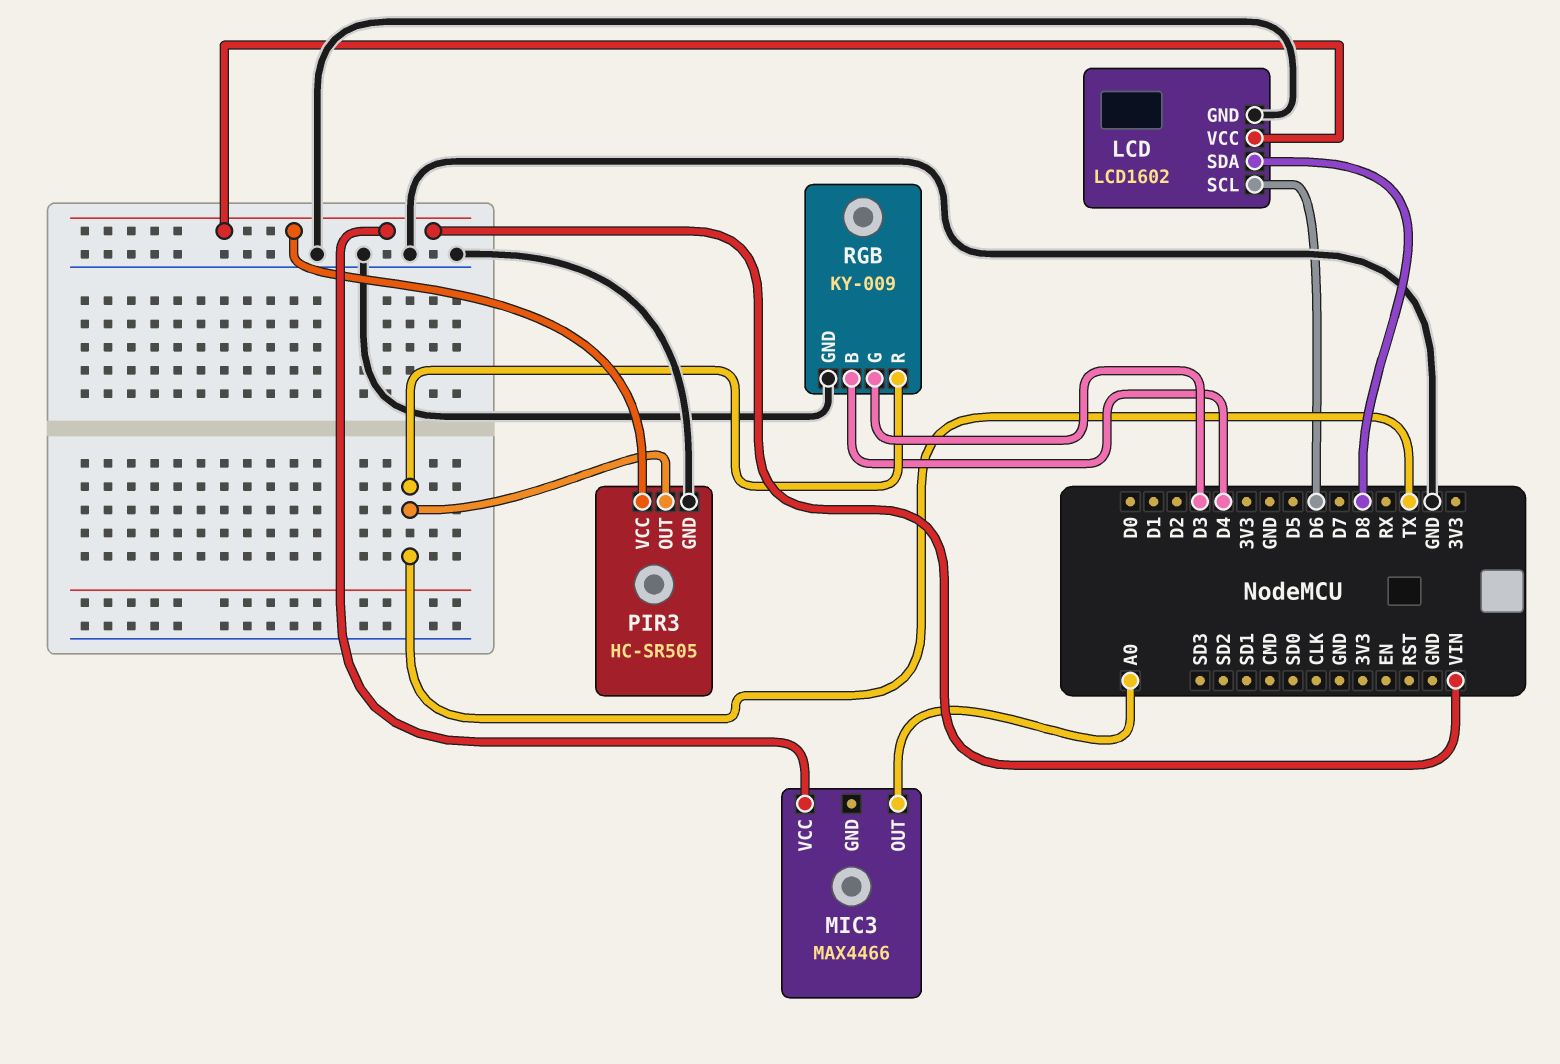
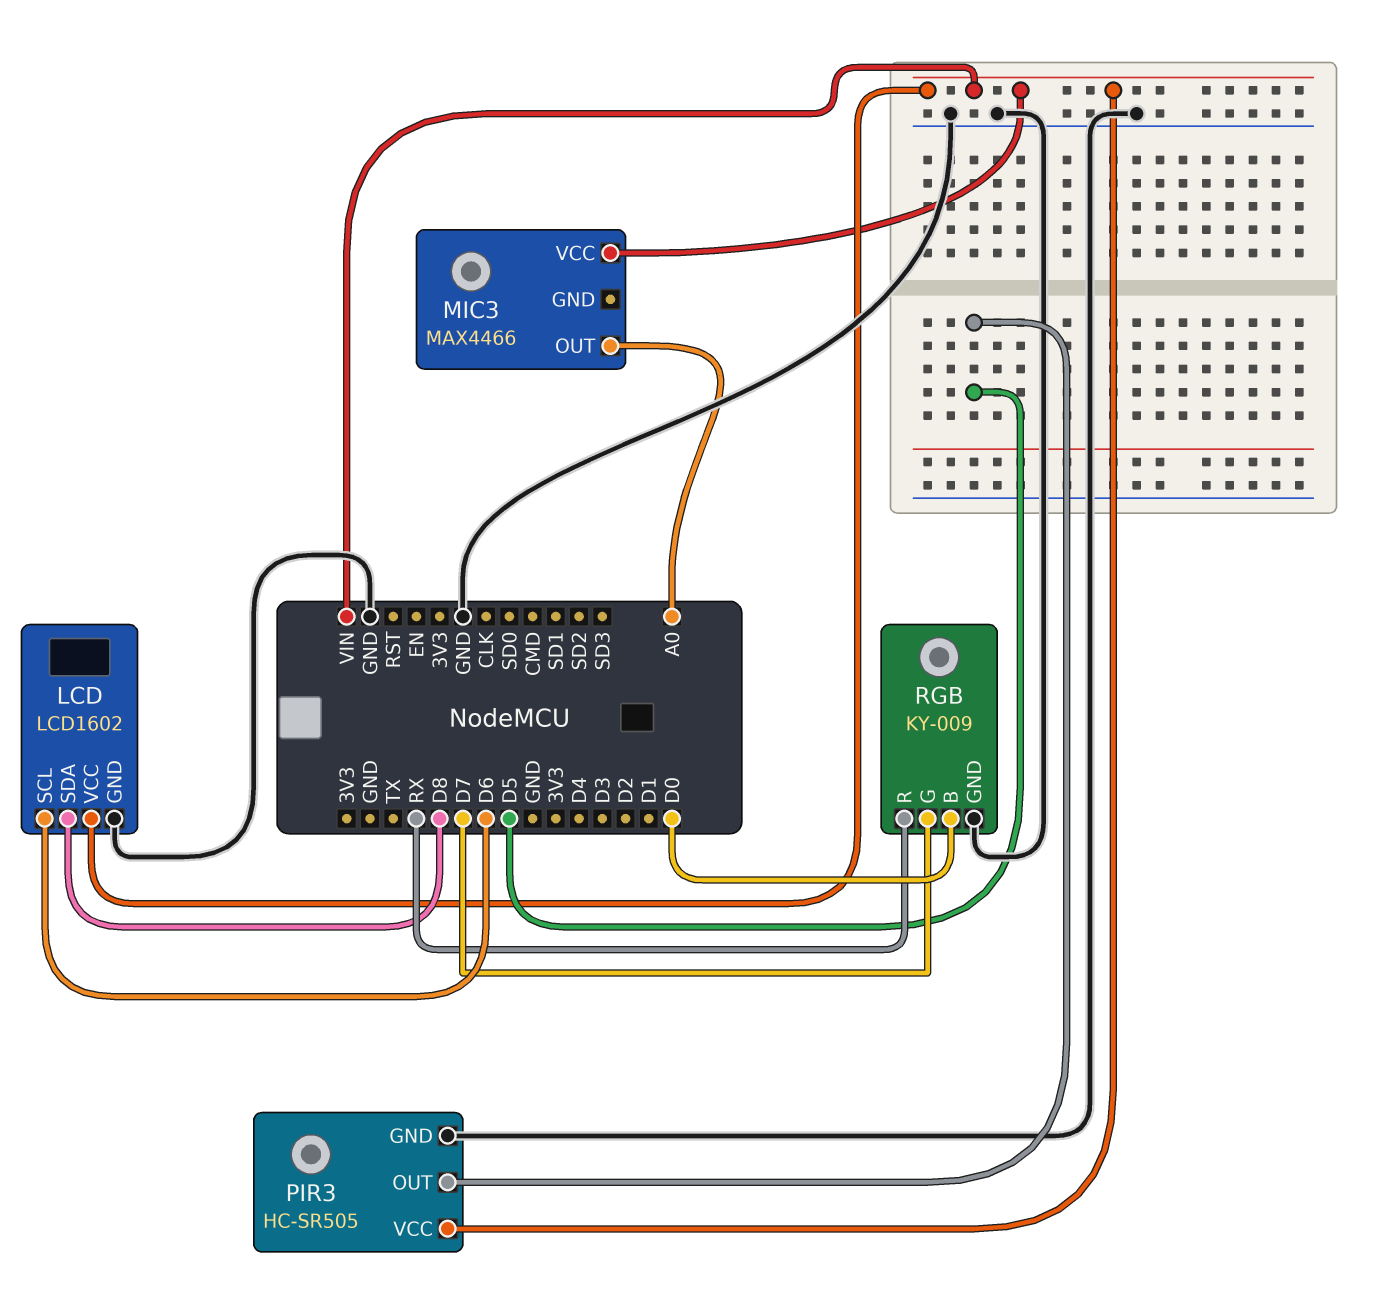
PIR3 pin OUT: TX -> D5
RGB pin B: D4 -> D0
RGB pin G: D3 -> D7
RGB pin R: TX -> RX

